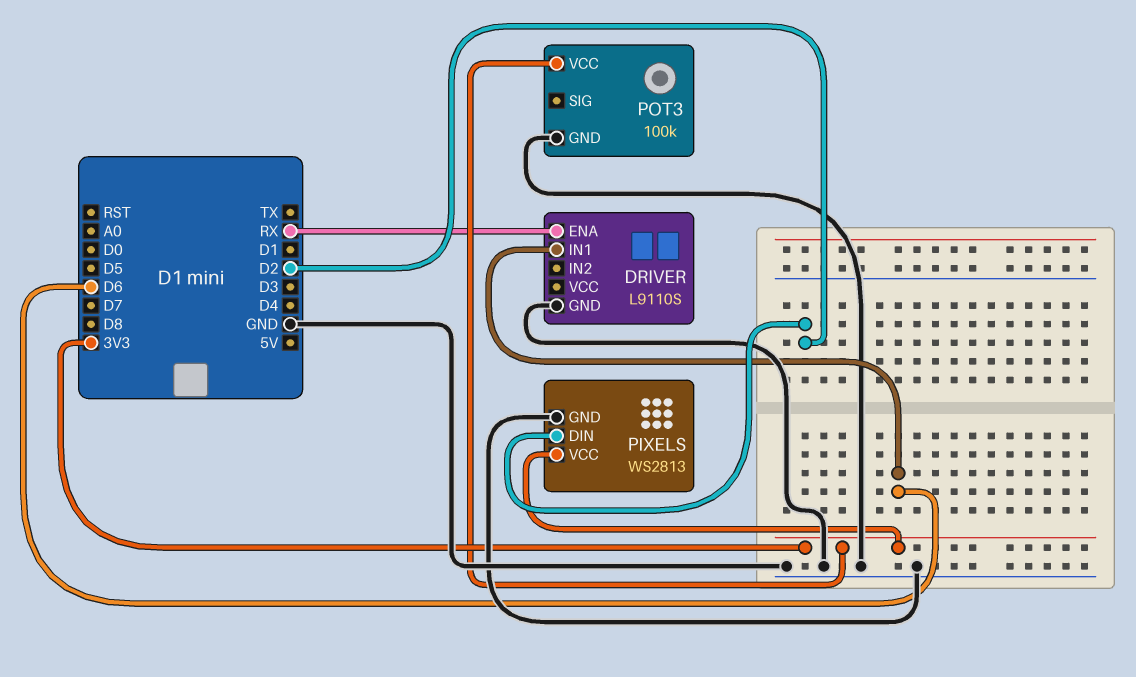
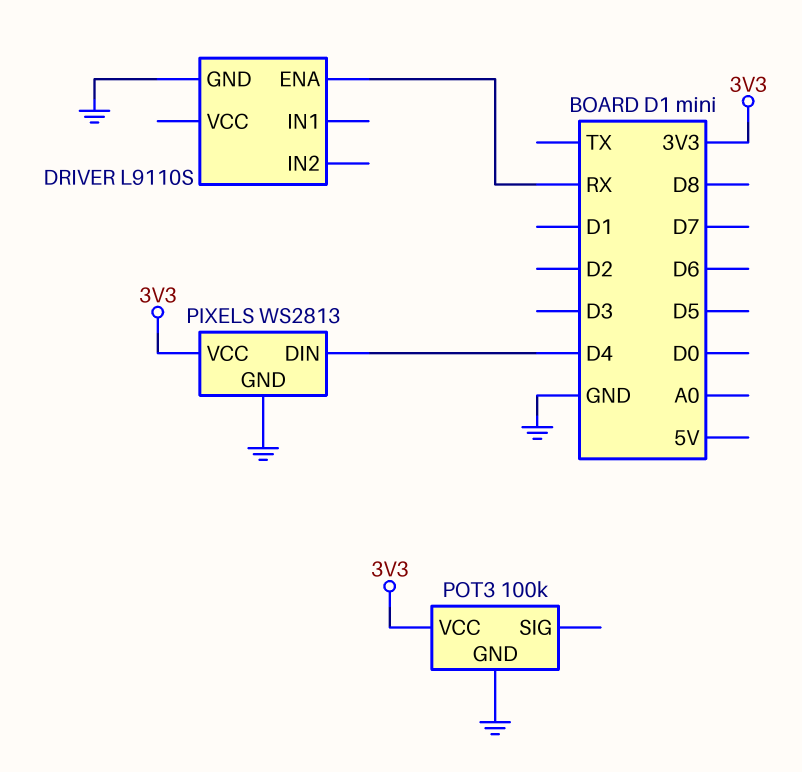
DRIVER pin IN1: D6 -> none
PIXELS pin DIN: D2 -> D4

